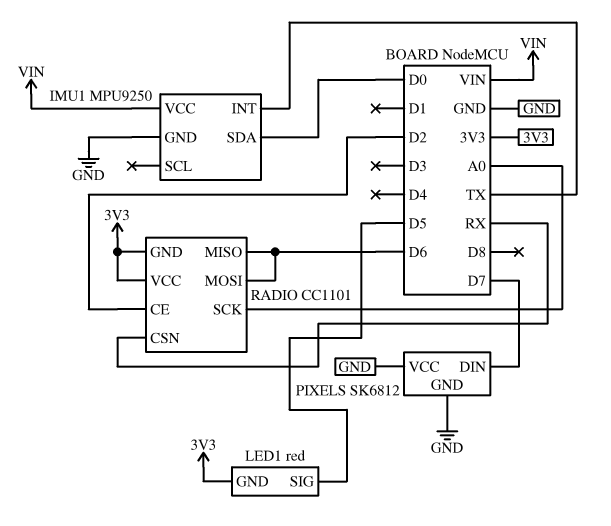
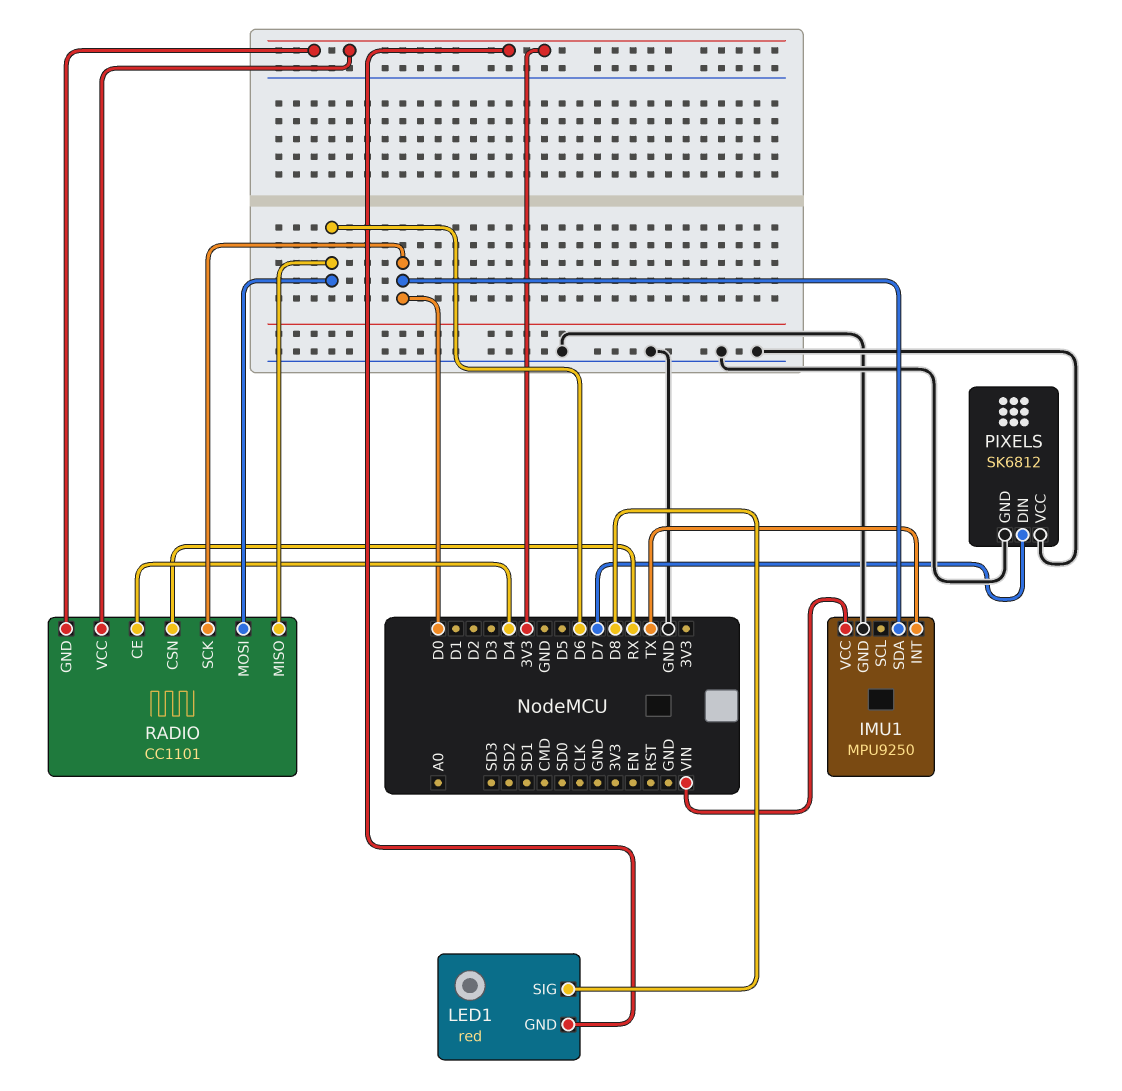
LED1 pin SIG: D5 -> D8
RADIO pin CE: D2 -> D4
RADIO pin SCK: A0 -> D0

